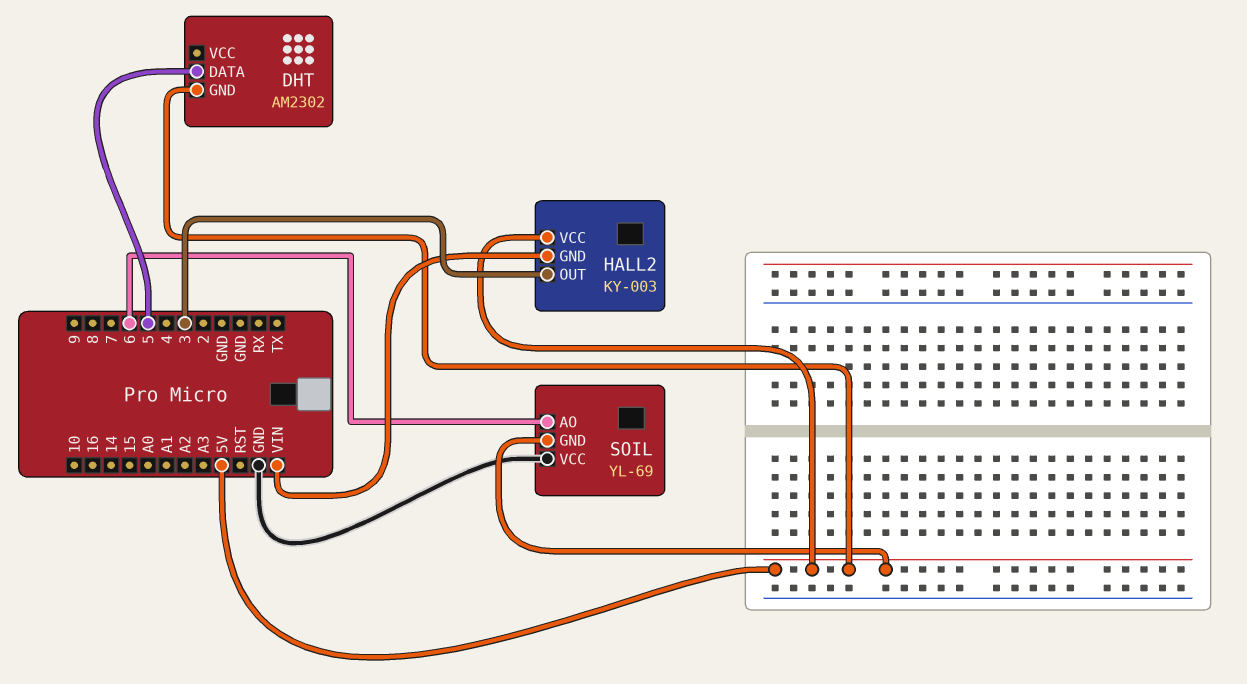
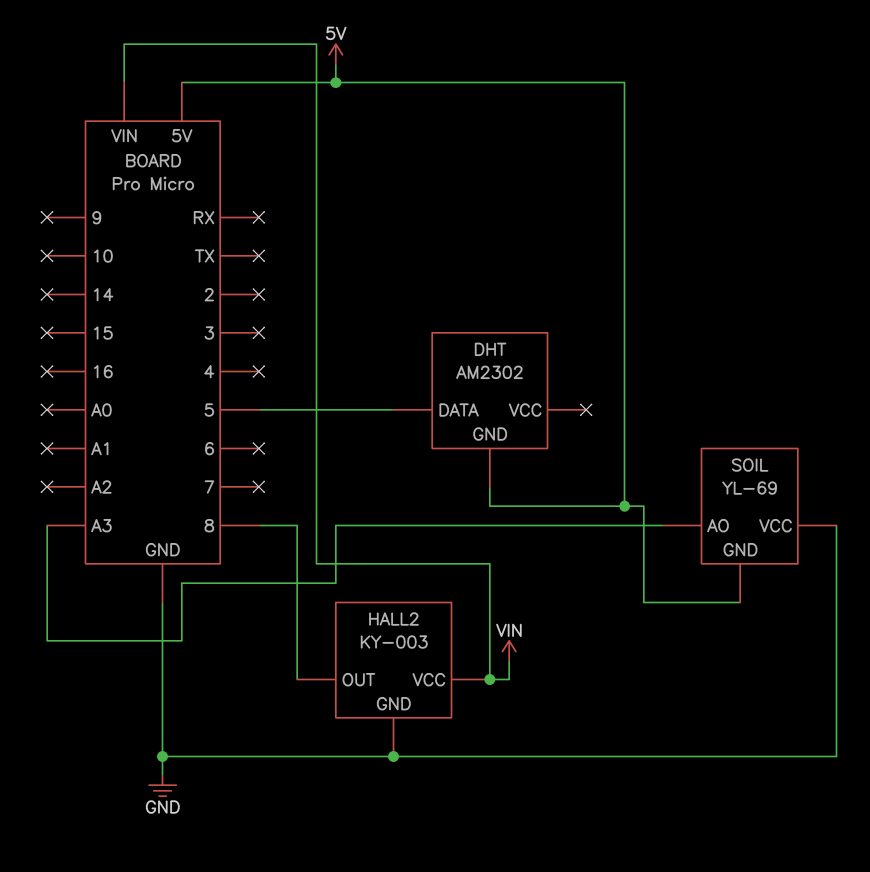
HALL2 pin GND: VIN -> GND
HALL2 pin OUT: 3 -> 8
HALL2 pin VCC: 5V -> VIN
SOIL pin AO: 6 -> A3

